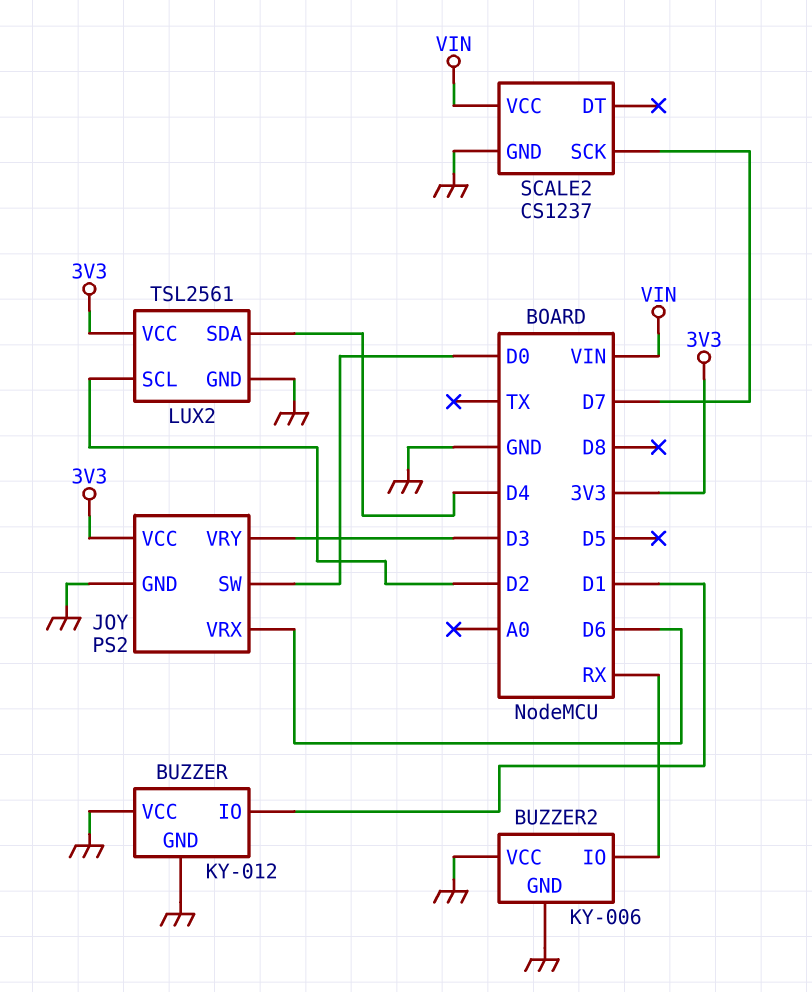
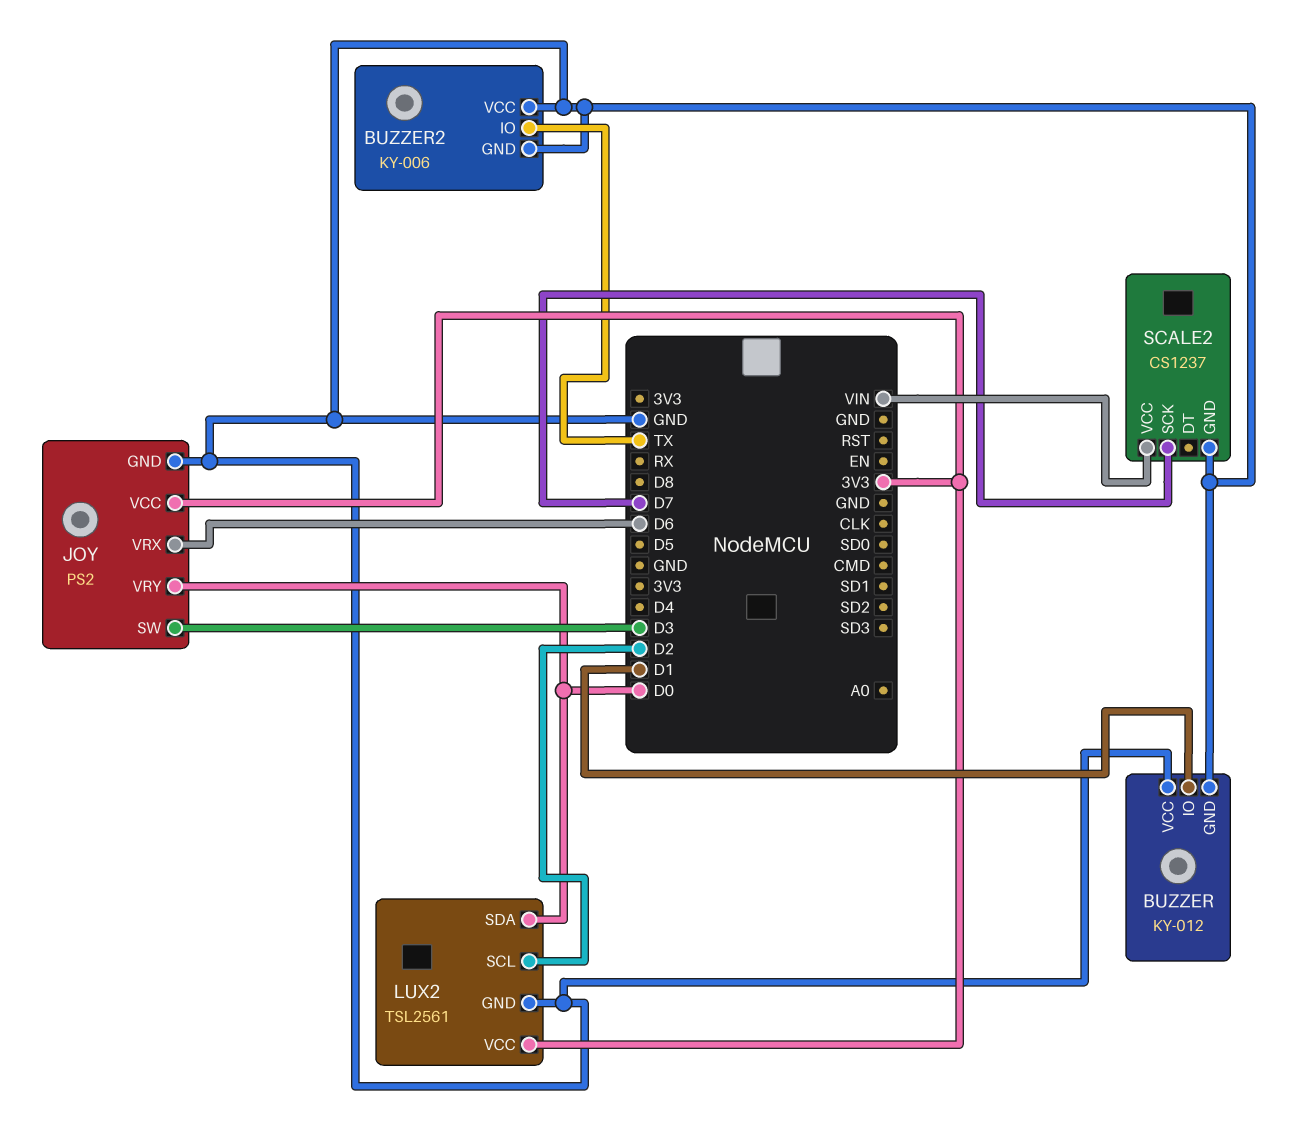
BUZZER2 pin IO: RX -> TX
JOY pin SW: D0 -> D3
JOY pin VRY: D3 -> D0
LUX2 pin SDA: D4 -> D0

